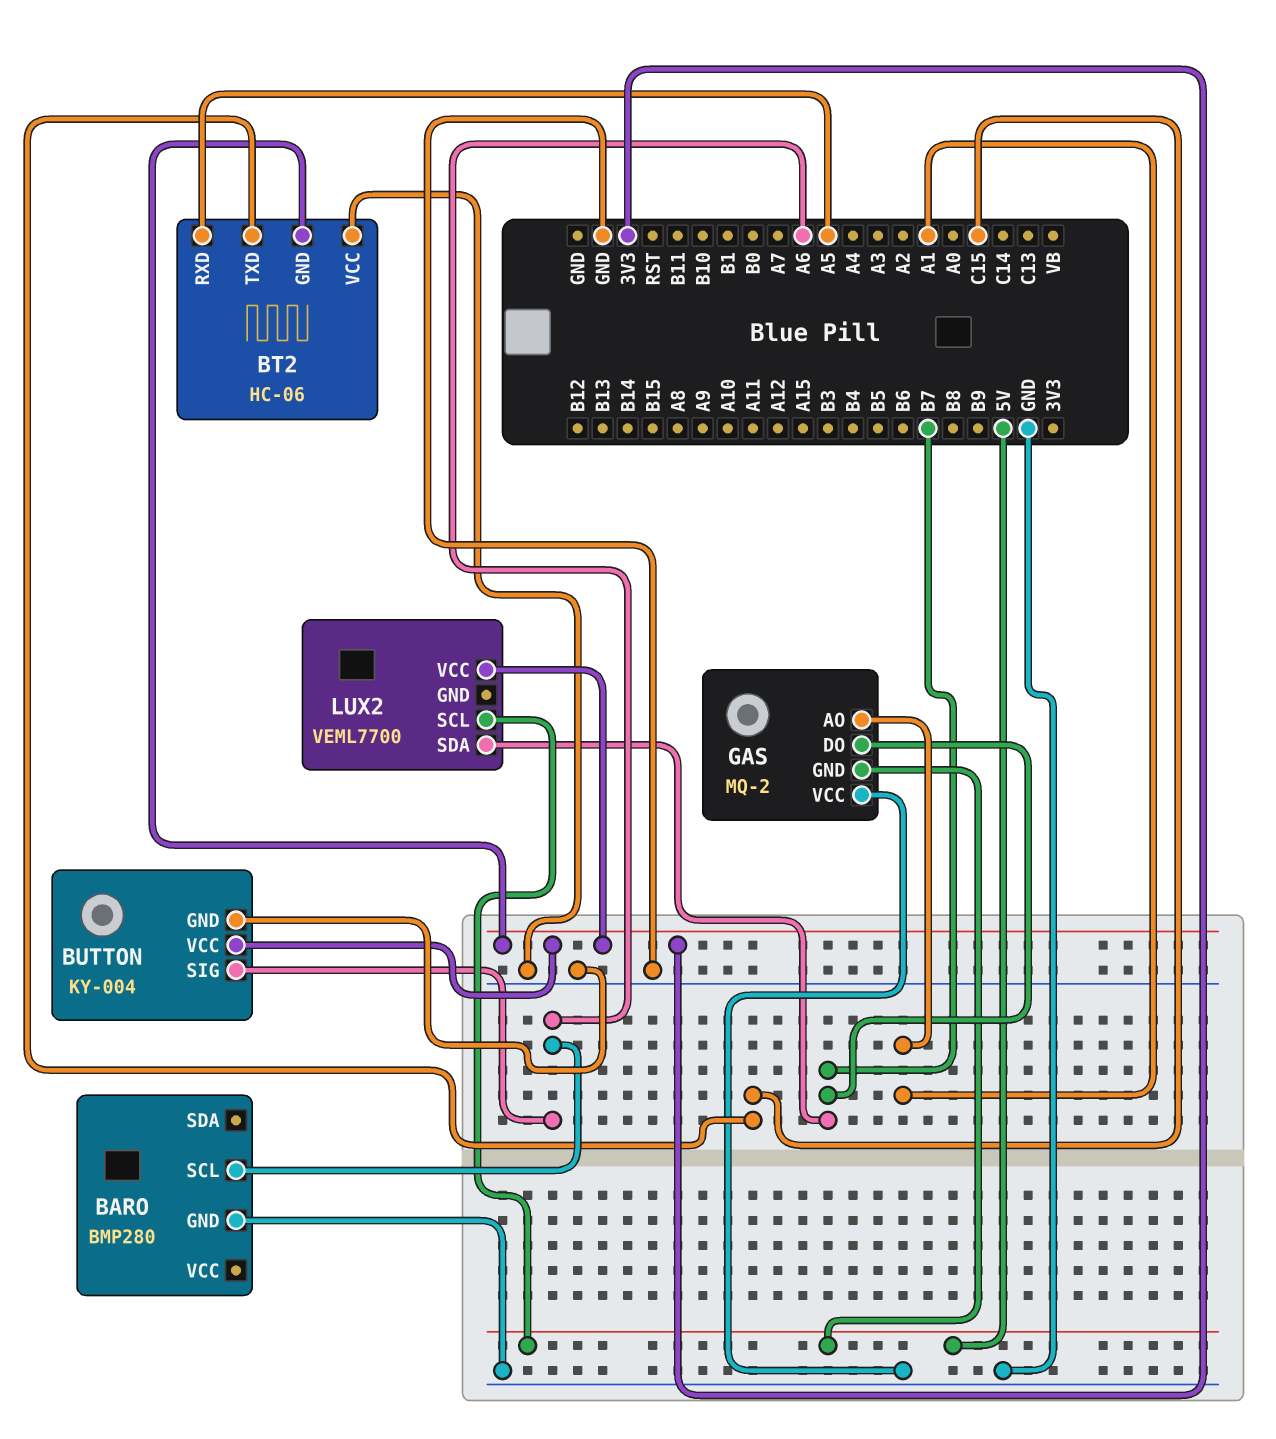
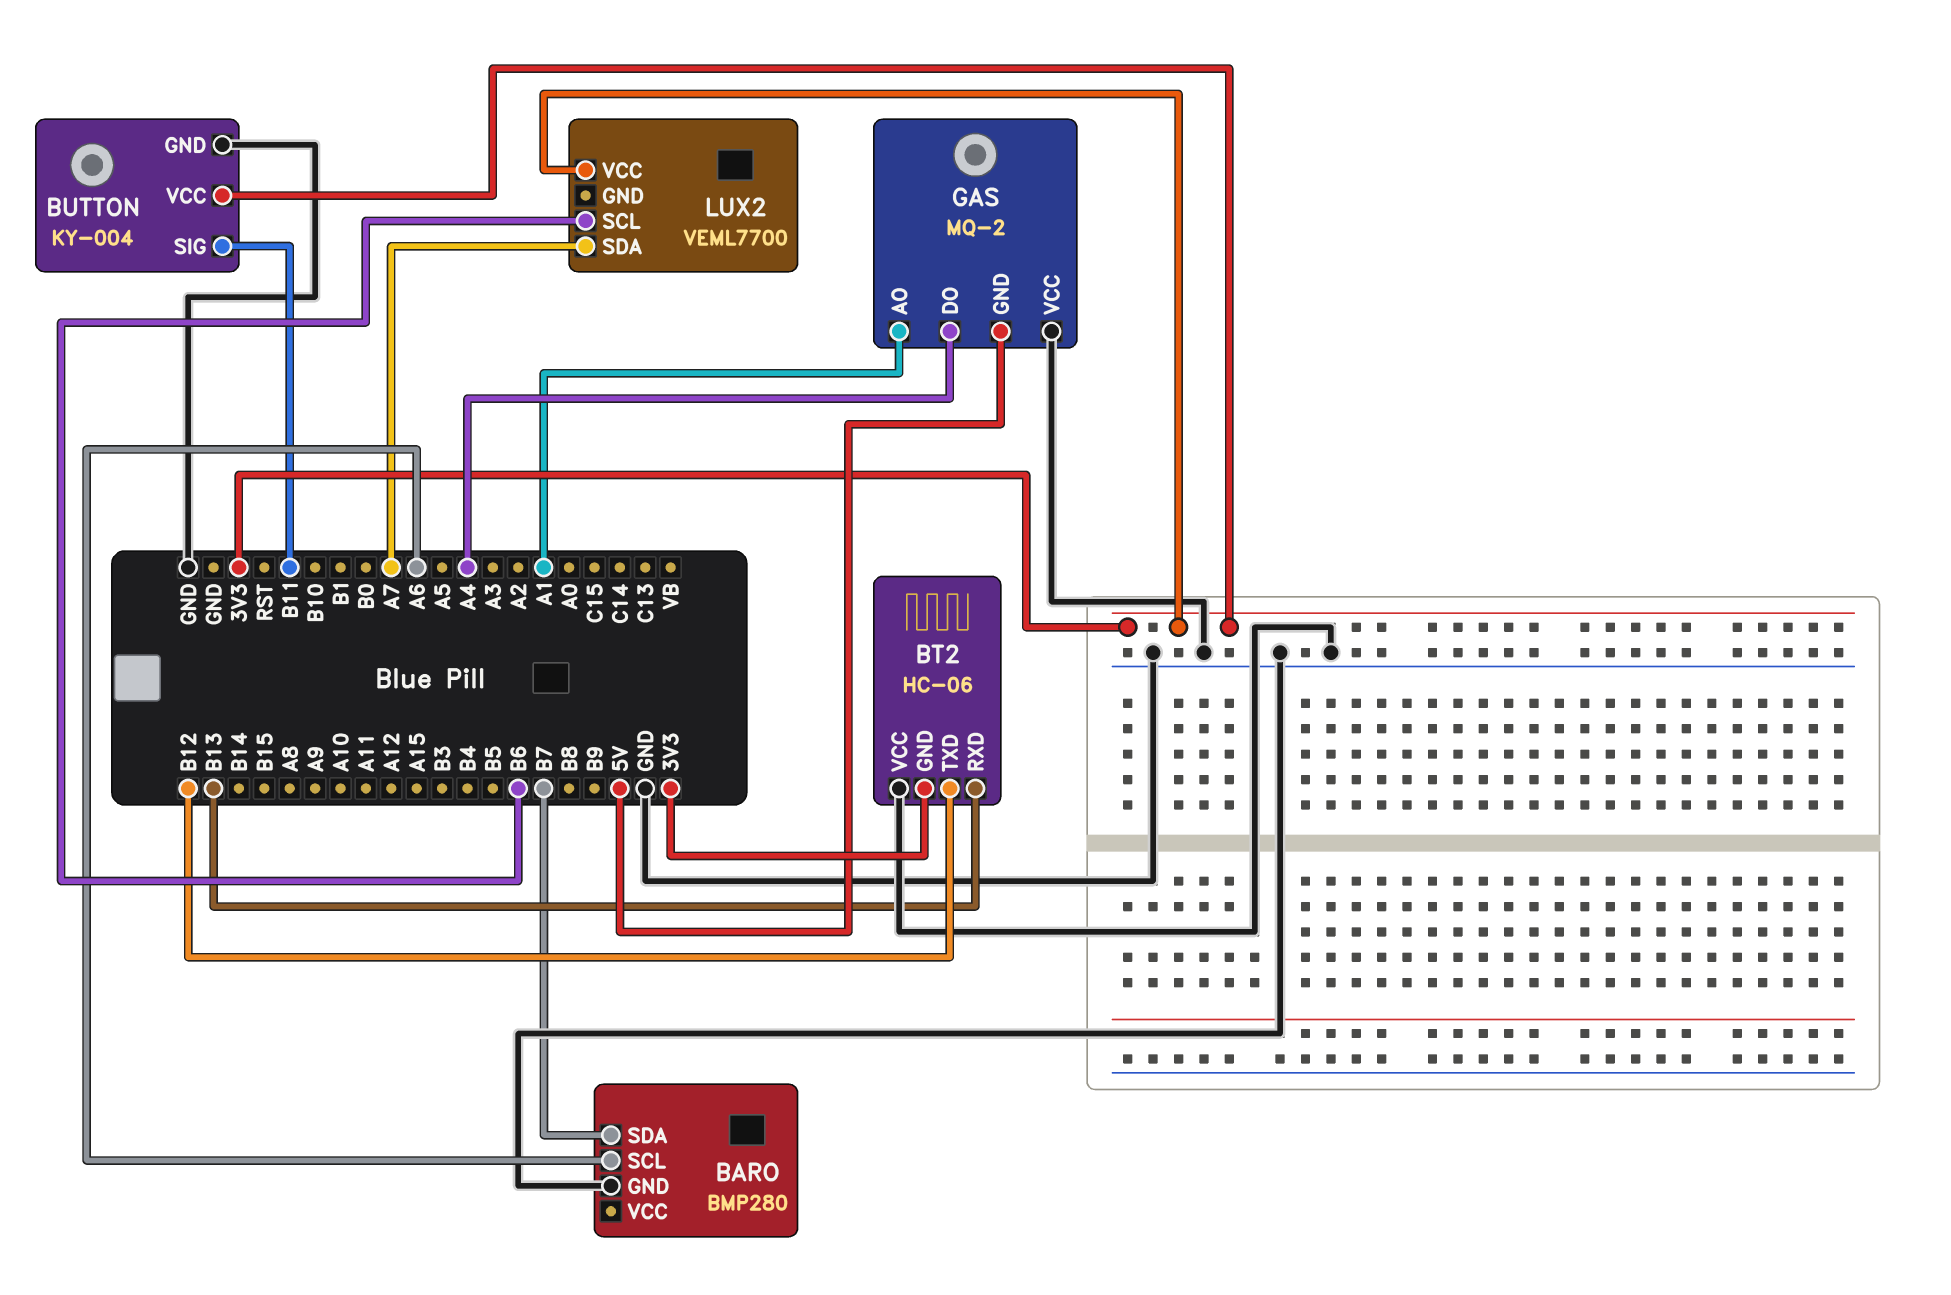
BARO pin SDA: none -> B7
BT2 pin RXD: A5 -> B13
BT2 pin TXD: C15 -> B12
BUTTON pin SIG: A6 -> B11
GAS pin DO: B7 -> A4
LUX2 pin SCL: 5V -> B6
LUX2 pin SDA: B7 -> A7

